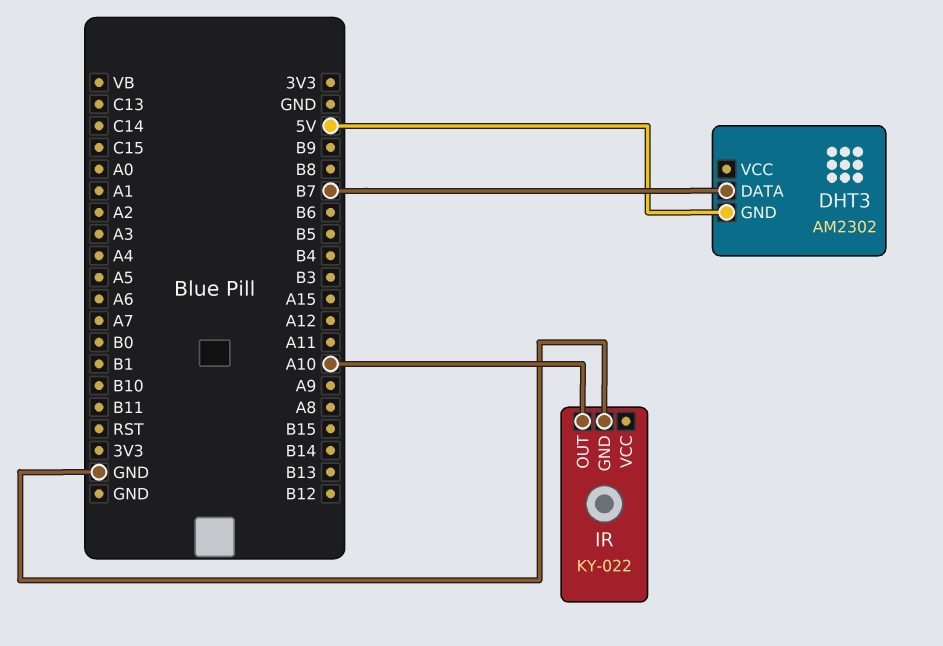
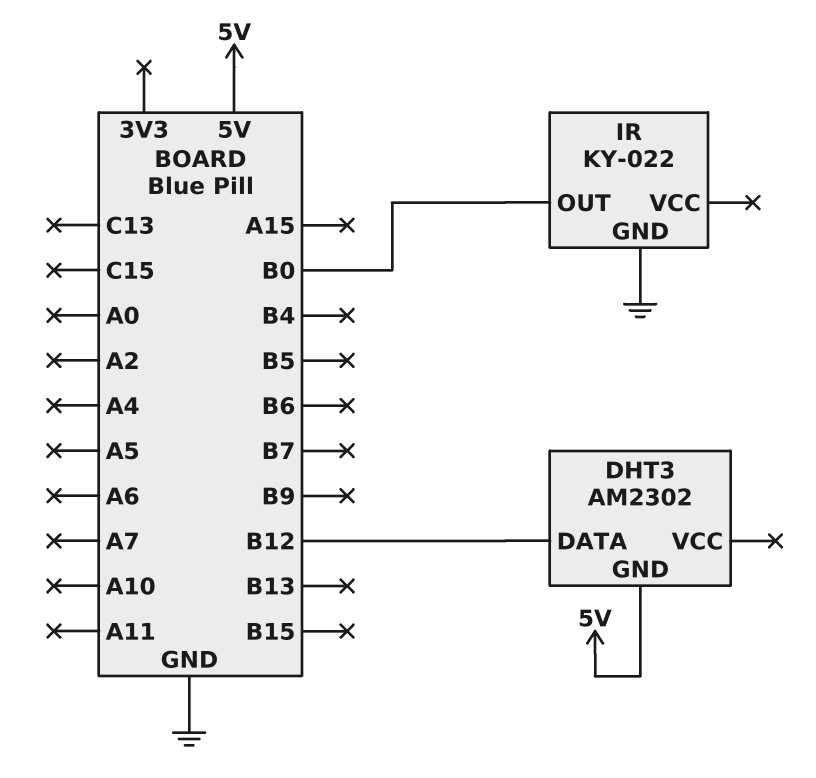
DHT3 pin DATA: B7 -> B12
IR pin OUT: A10 -> B0

